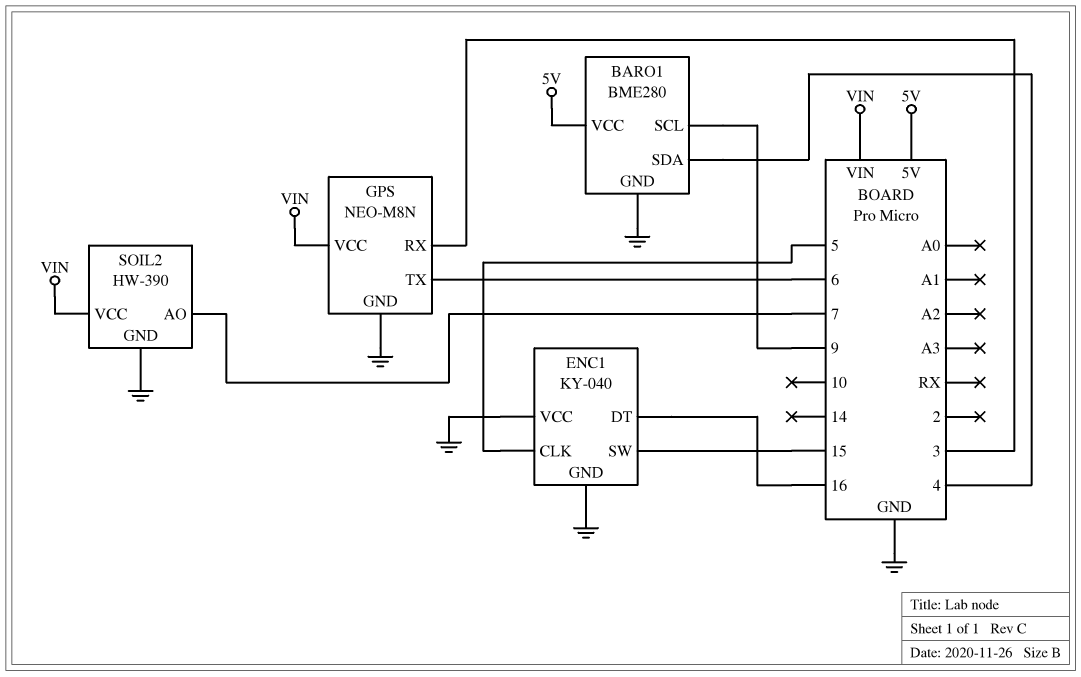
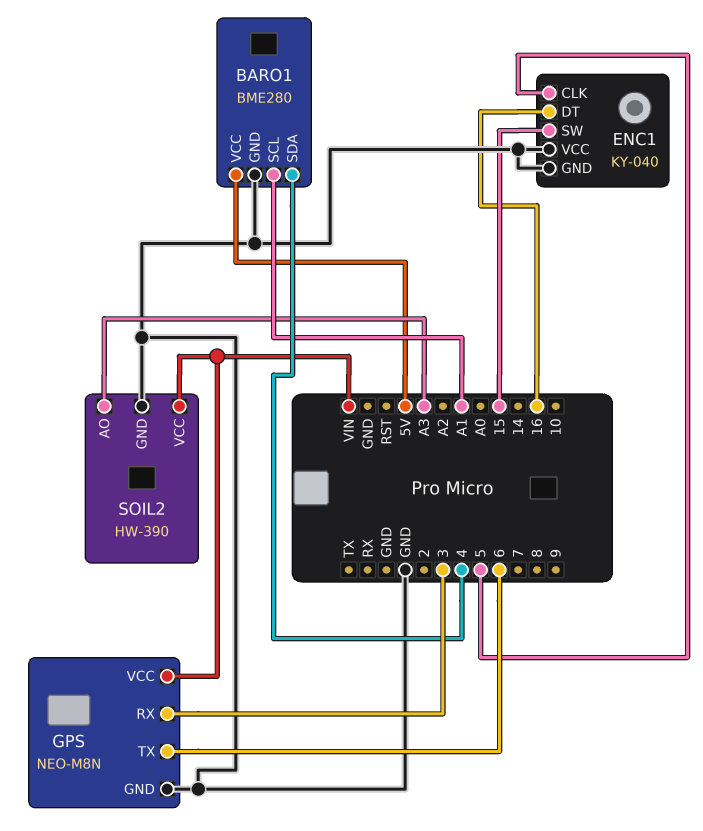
BARO1 pin SCL: 9 -> A1
SOIL2 pin AO: 7 -> A3

